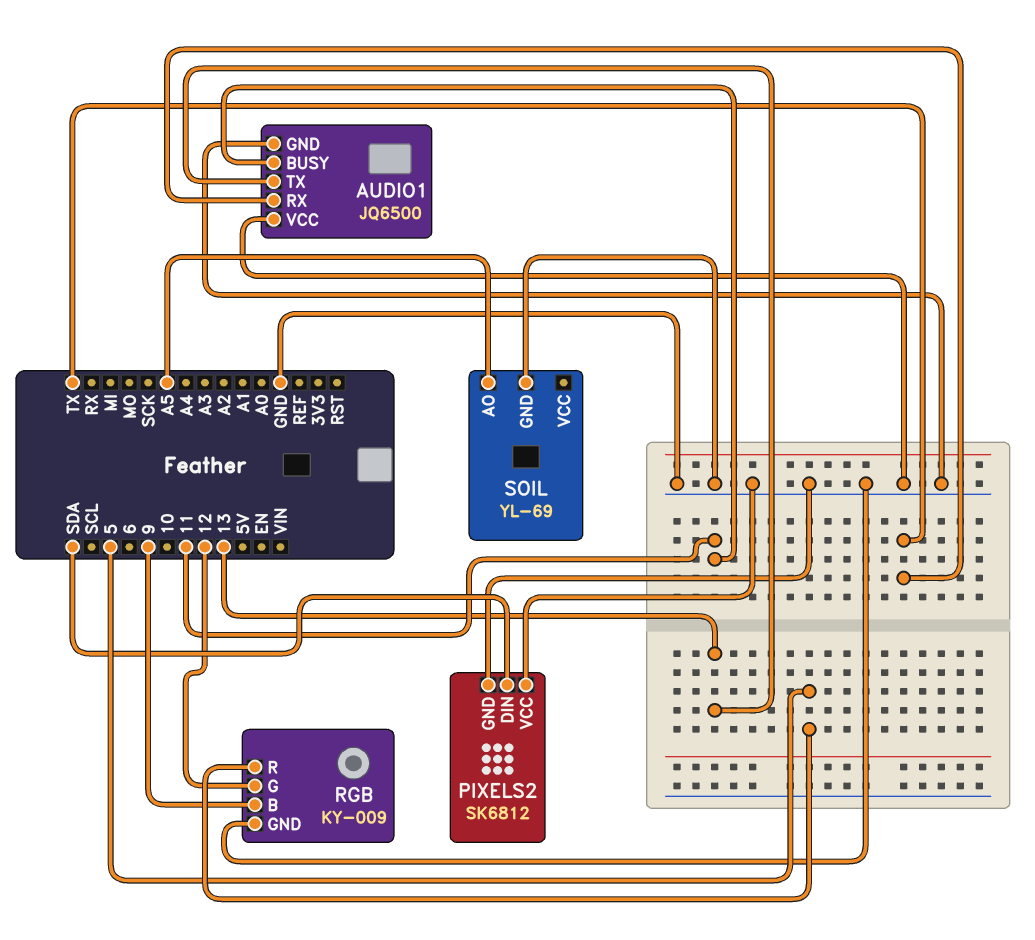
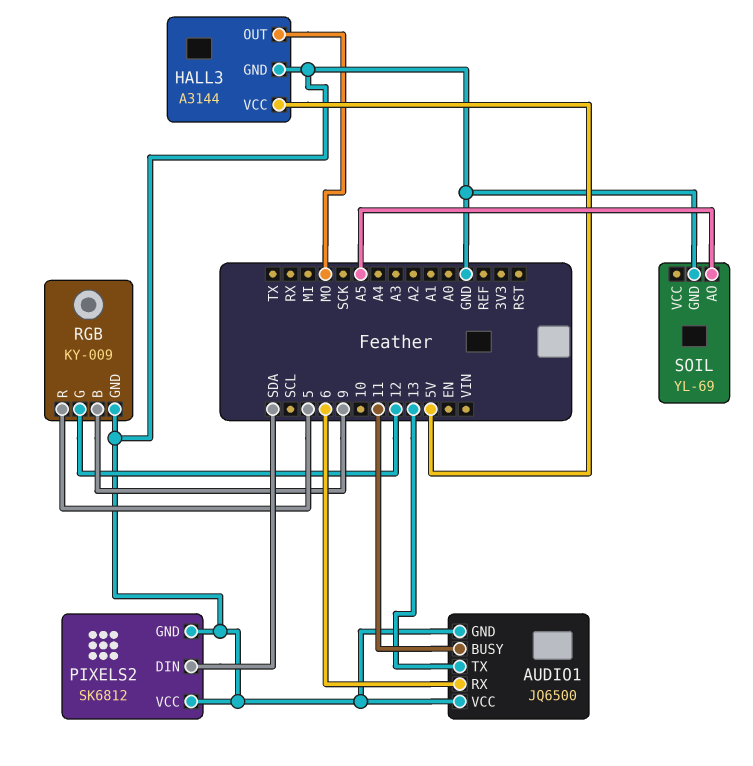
AUDIO1 pin RX: TX -> 6
HALL3: none -> A3144
HALL3 pin GND: none -> GND
HALL3 pin OUT: none -> MO
HALL3 pin VCC: none -> 5V

